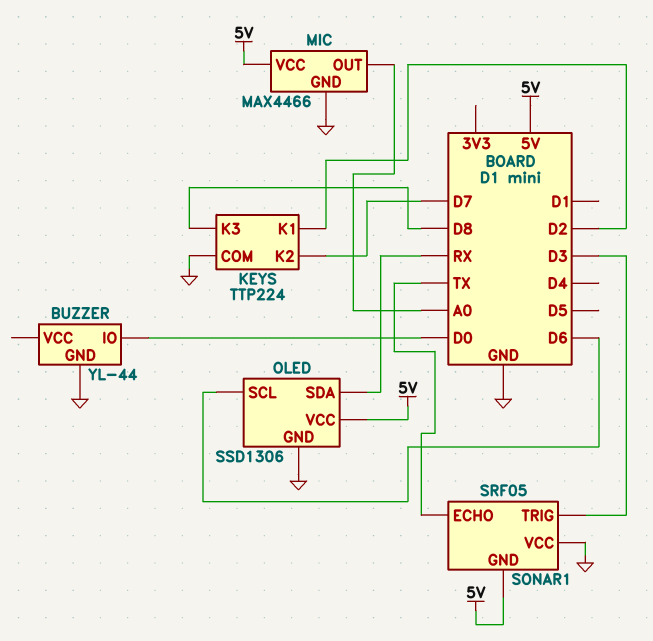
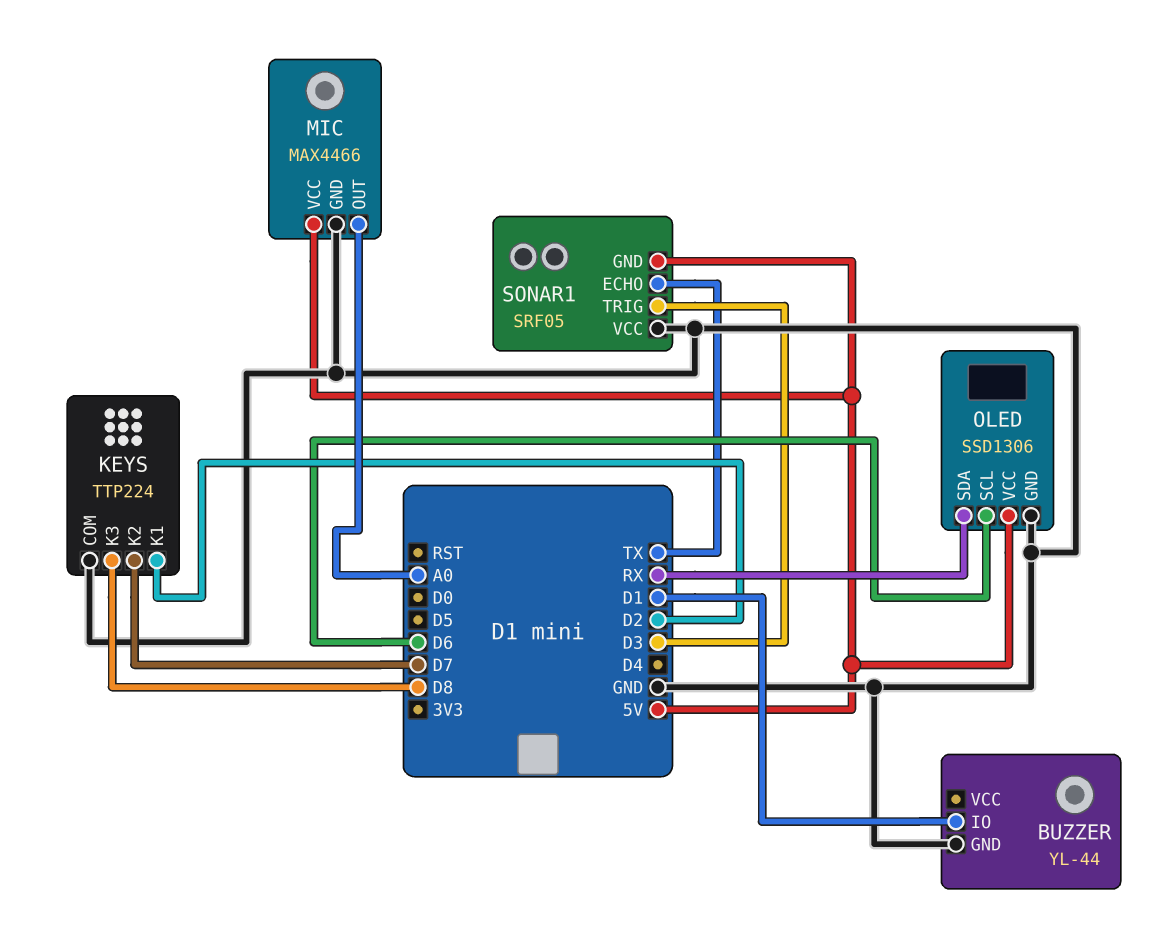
BUZZER pin IO: D0 -> D1

